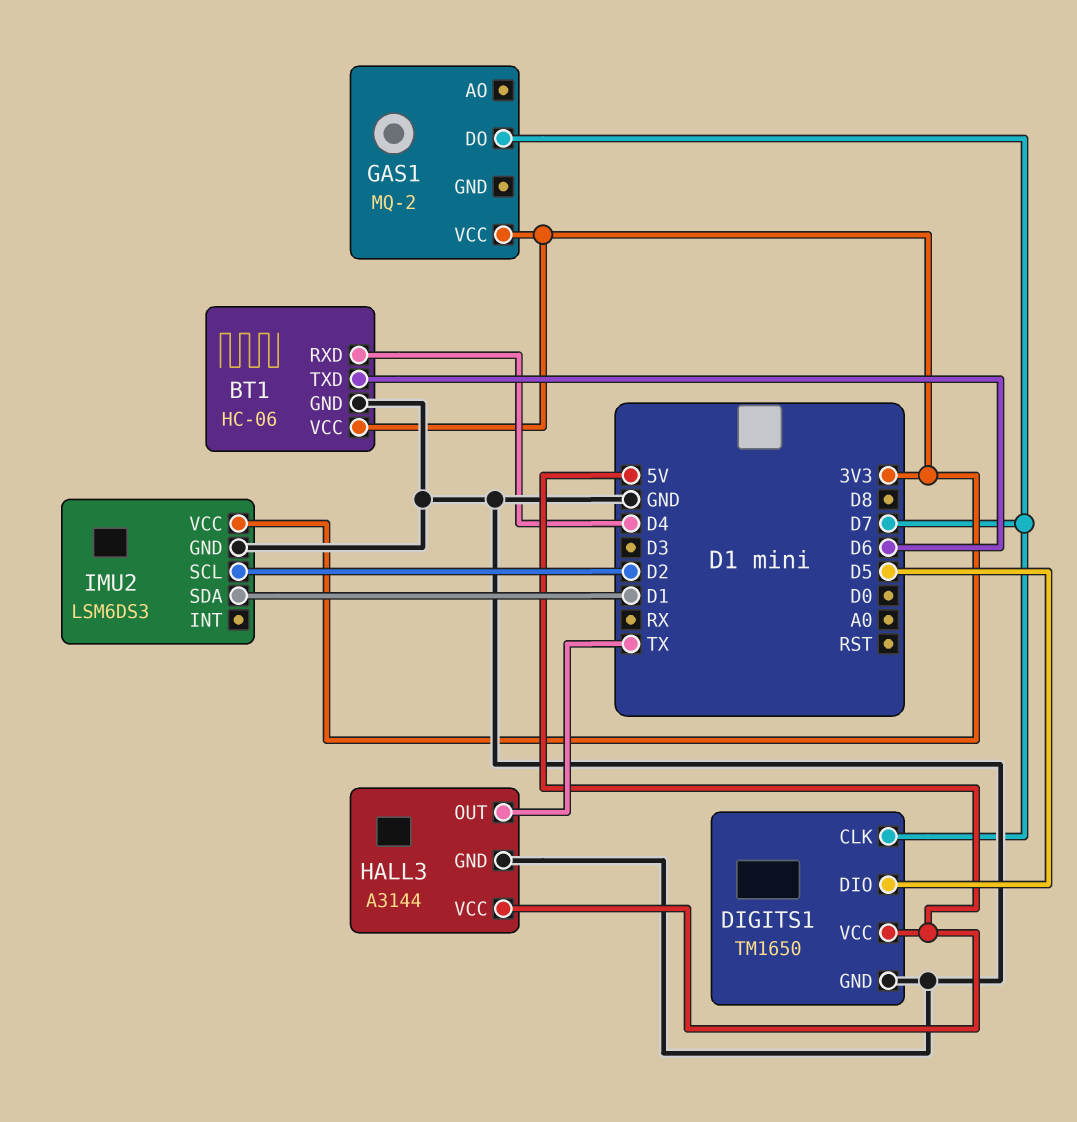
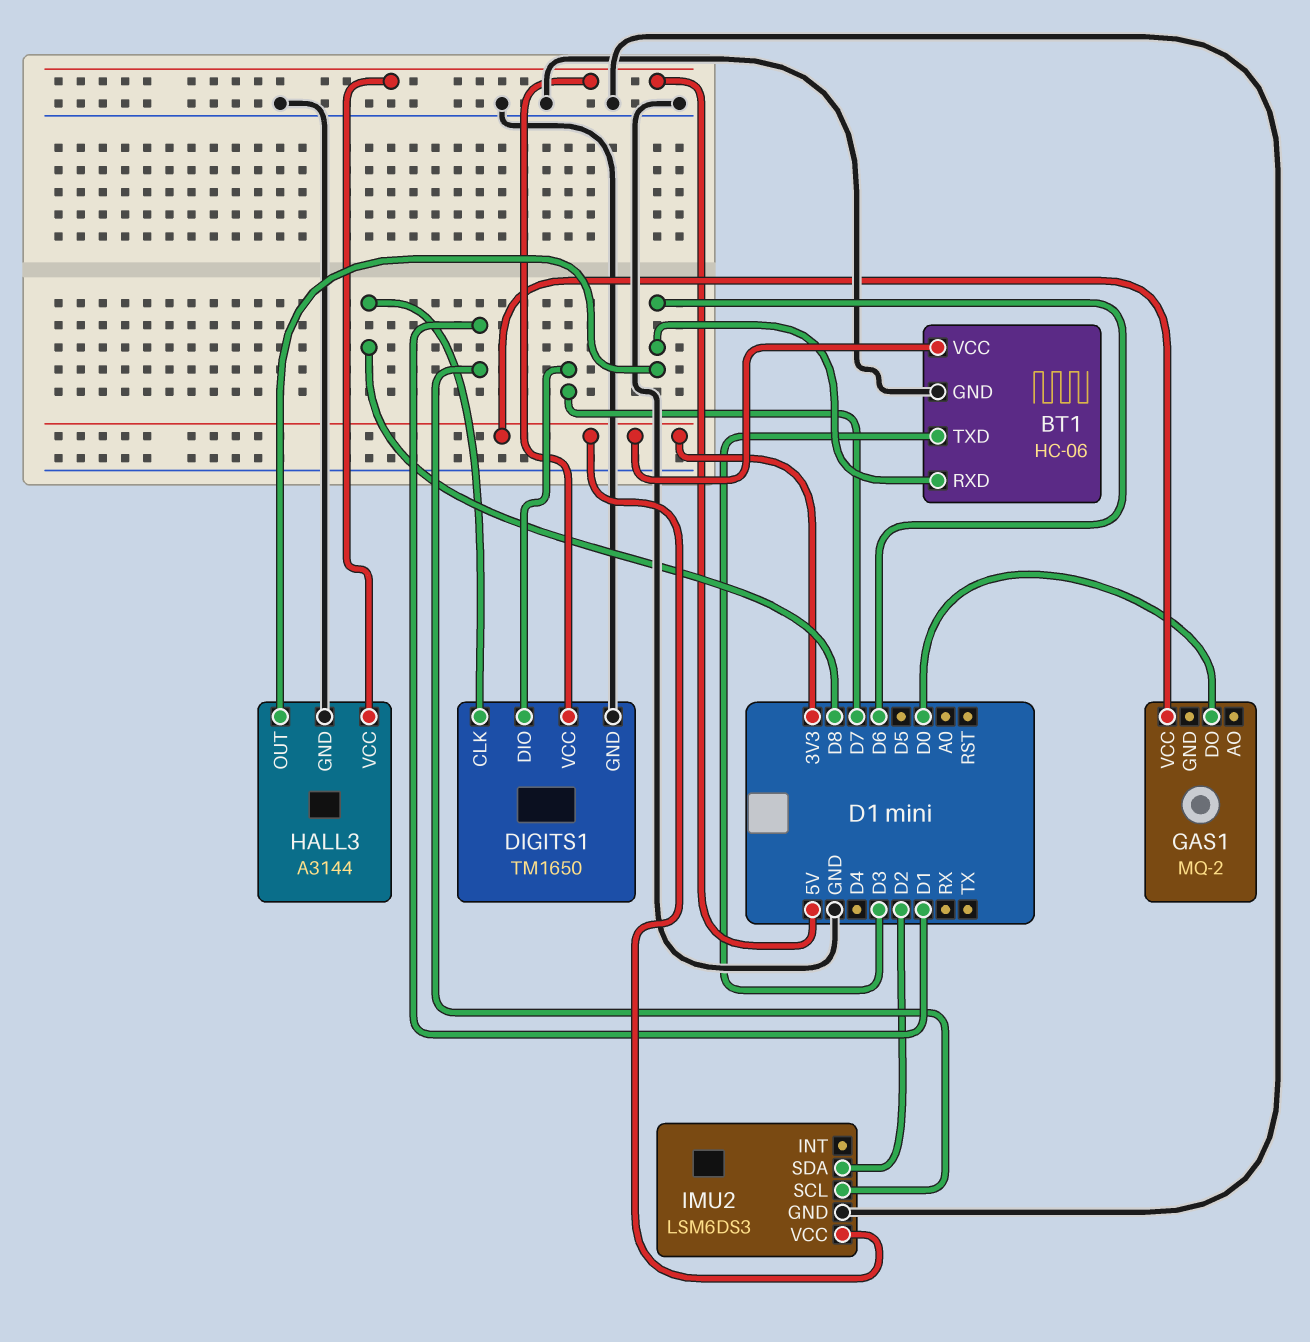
BT1 pin RXD: D4 -> D6
BT1 pin TXD: D6 -> D3
DIGITS1 pin CLK: D7 -> D8
DIGITS1 pin DIO: D5 -> D7
GAS1 pin DO: D7 -> D0
HALL3 pin OUT: TX -> D6
IMU2 pin SCL: D2 -> D1
IMU2 pin SDA: D1 -> D2

